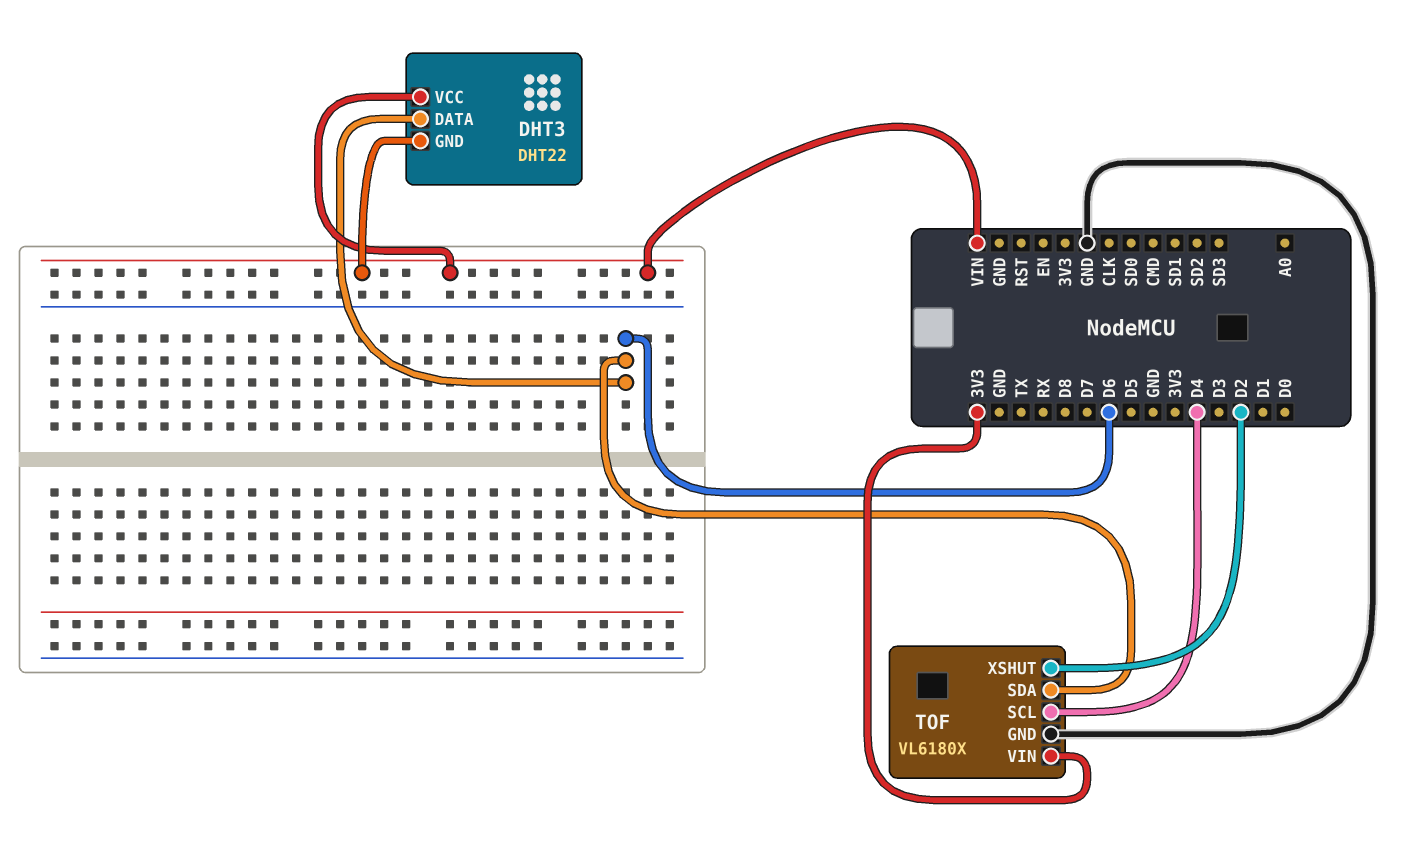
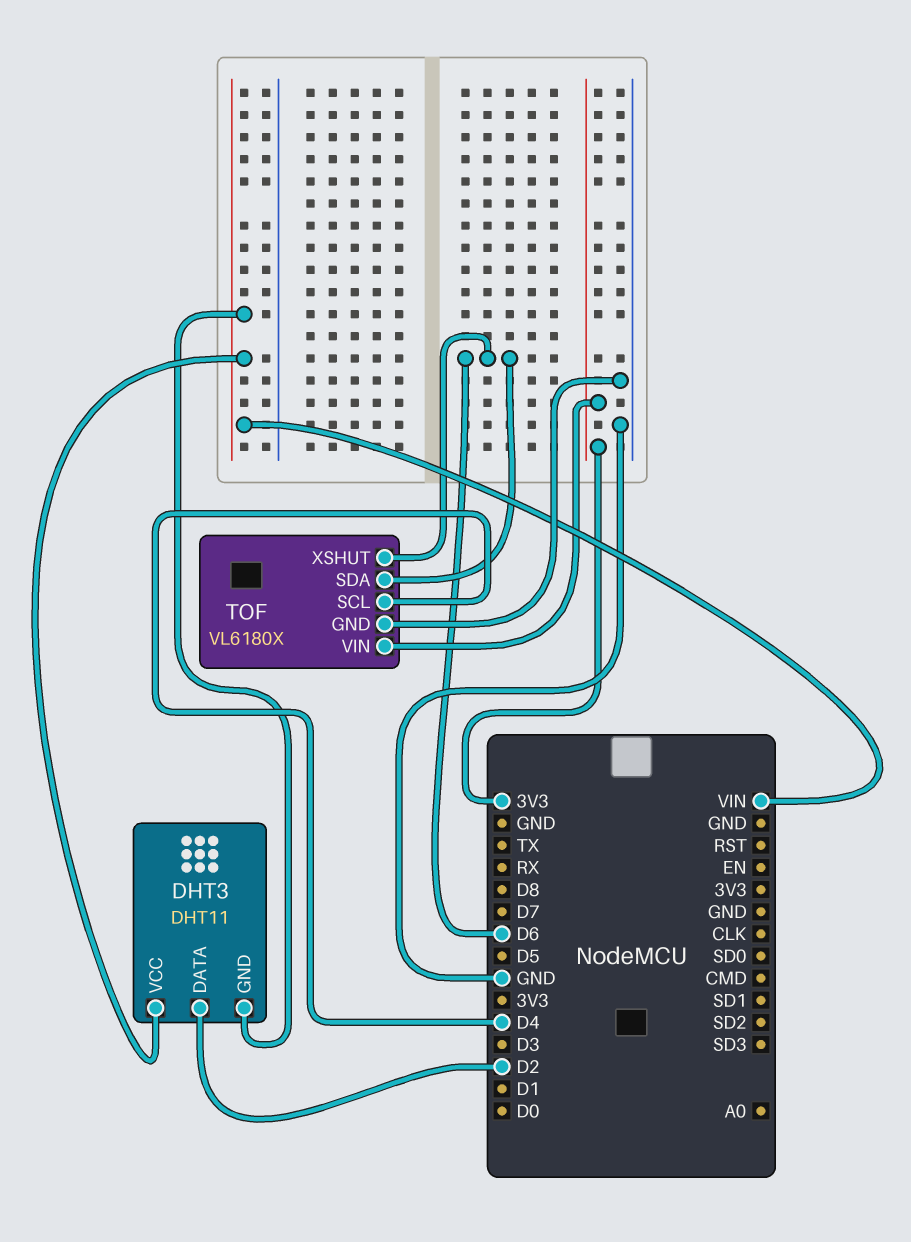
DHT3: DHT22 -> DHT11
DHT3 pin DATA: D6 -> D2
TOF pin XSHUT: D2 -> D6

